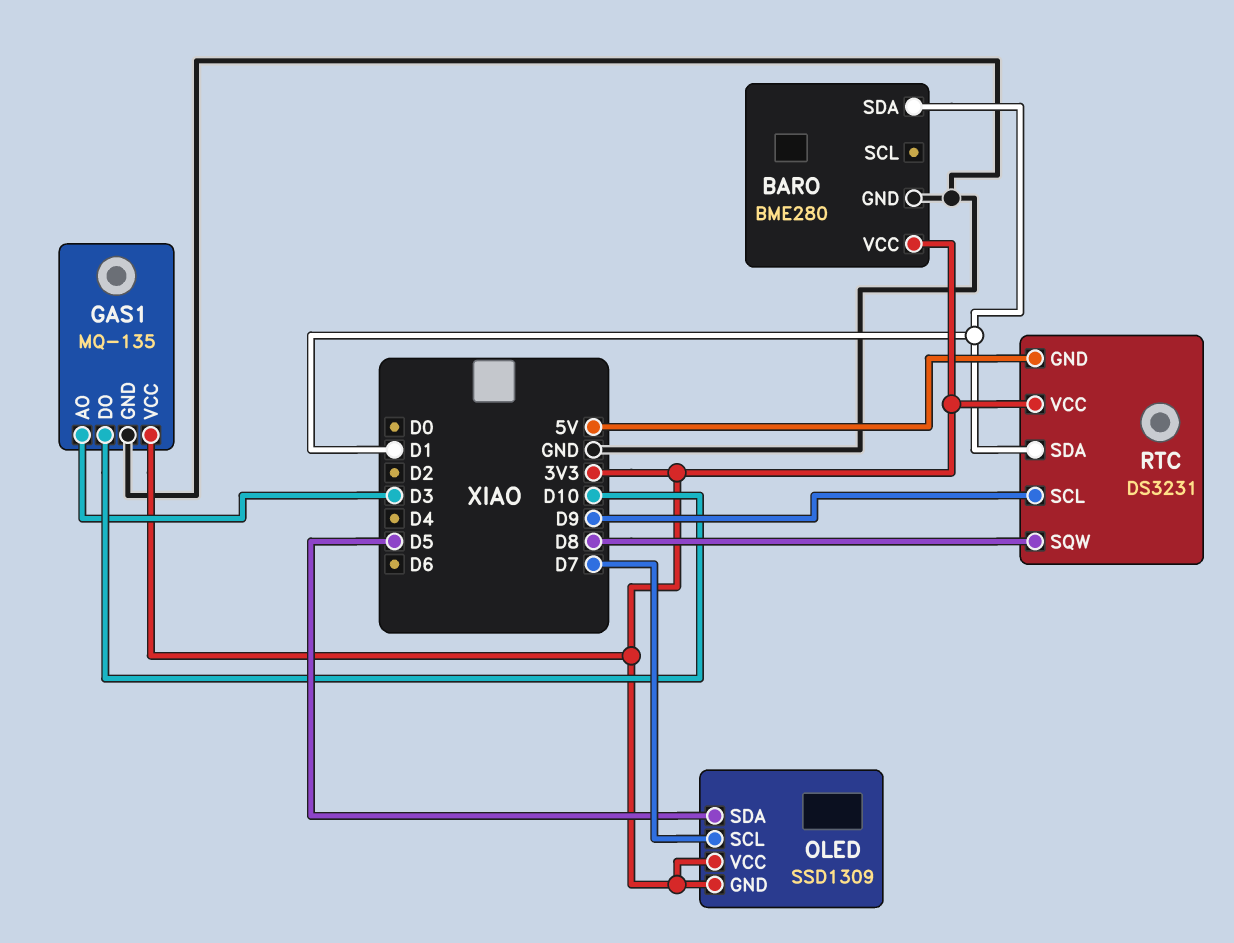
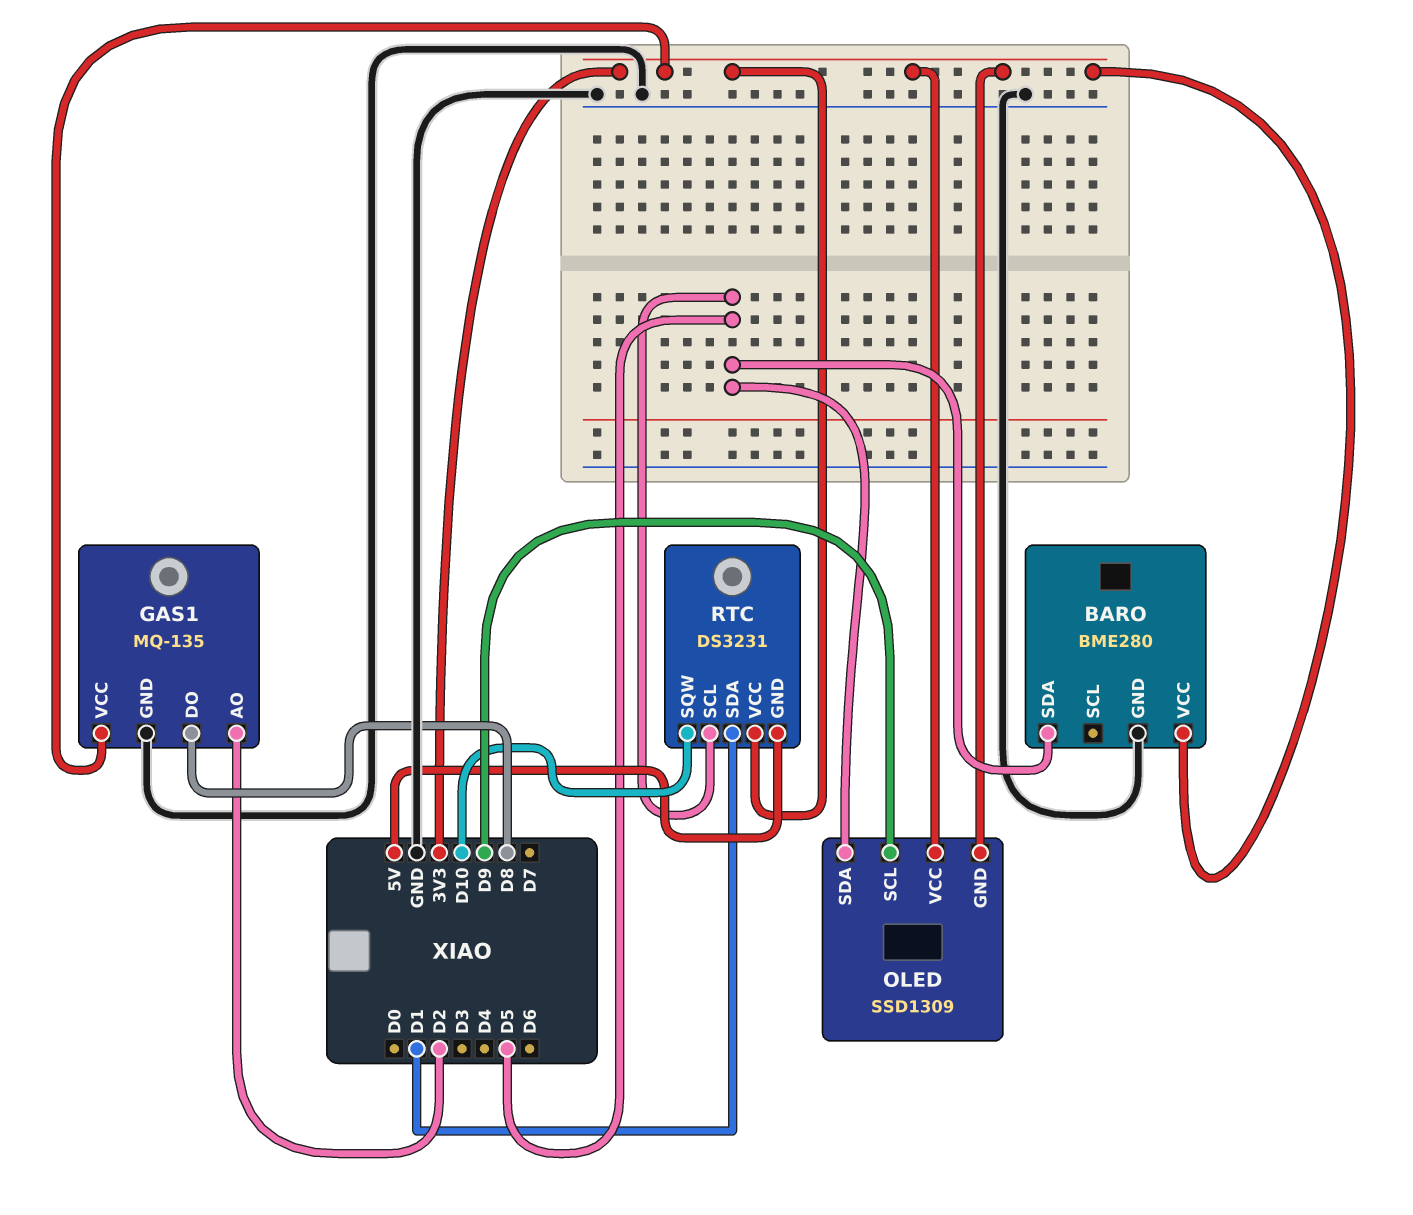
BARO pin SDA: D1 -> D5
GAS1 pin AO: D3 -> D2
GAS1 pin DO: D10 -> D8
OLED pin SCL: D7 -> D9
RTC pin SCL: D9 -> D5
RTC pin SQW: D8 -> D10

